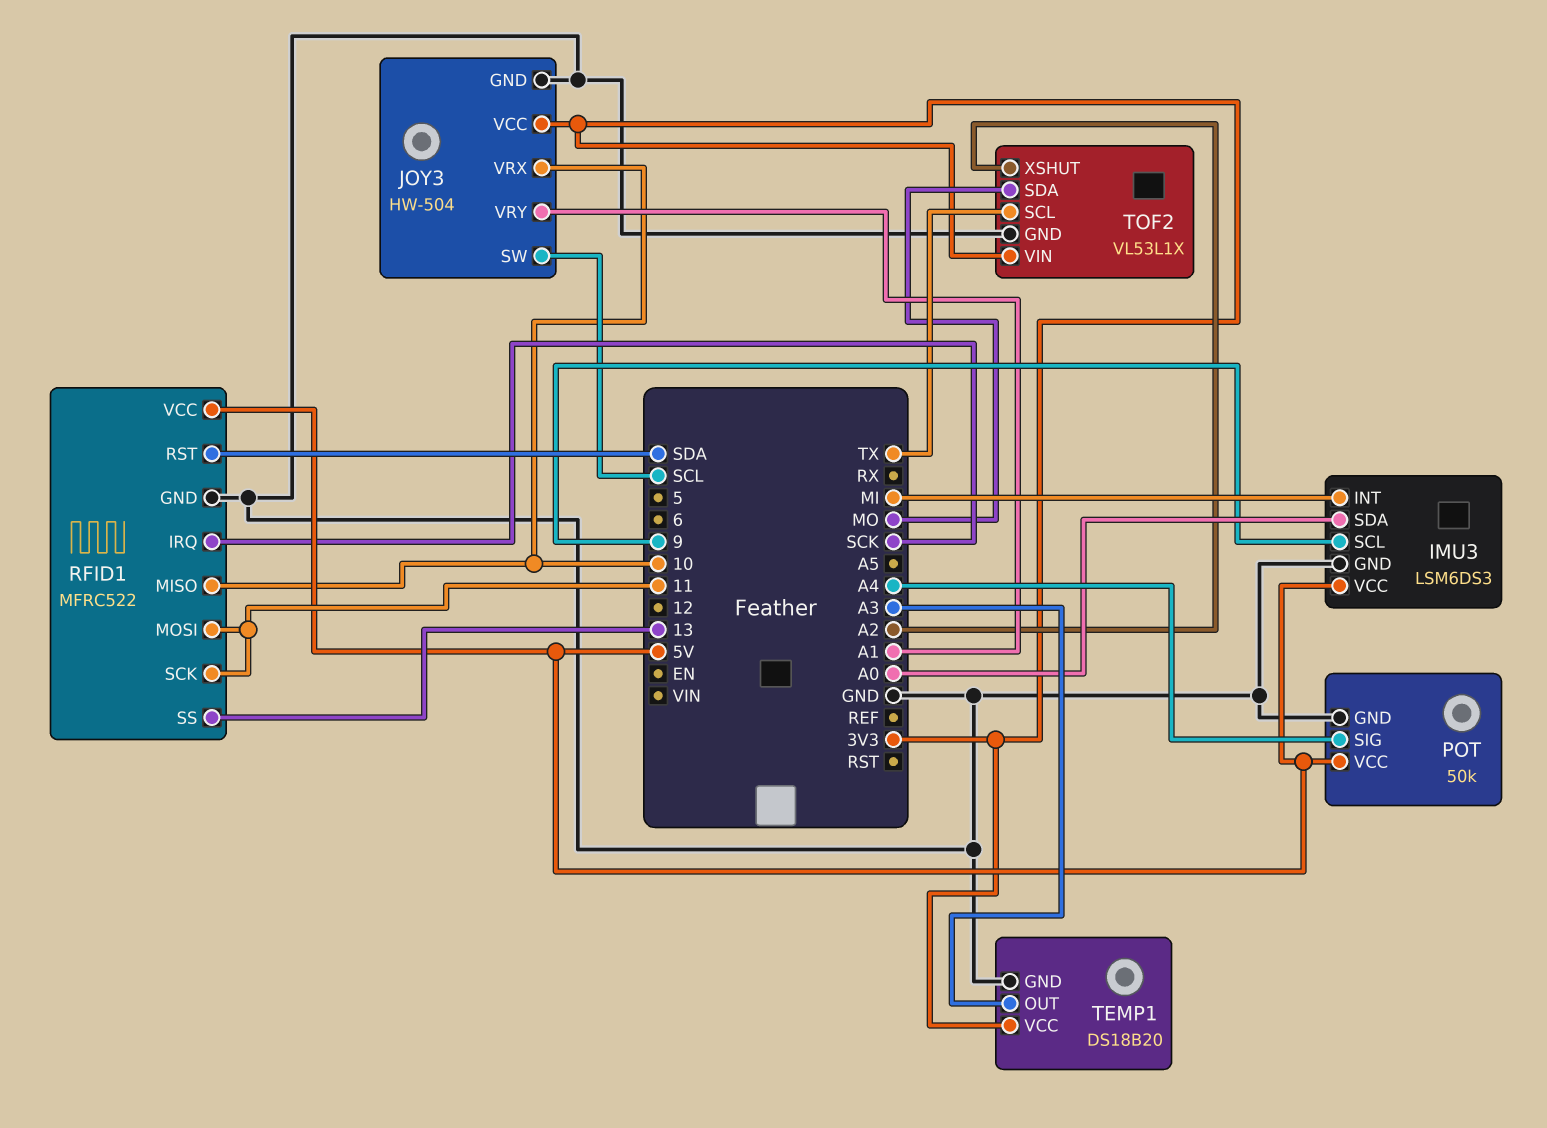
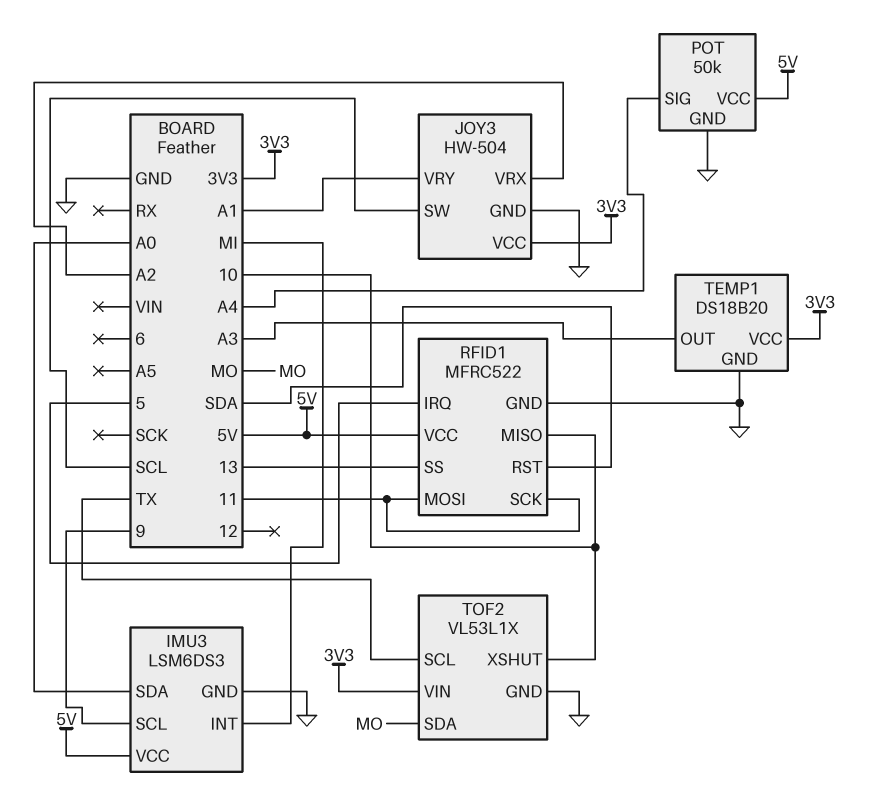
JOY3 pin VRX: 10 -> A2
RFID1 pin IRQ: SCK -> 5
TOF2 pin XSHUT: A2 -> 10

